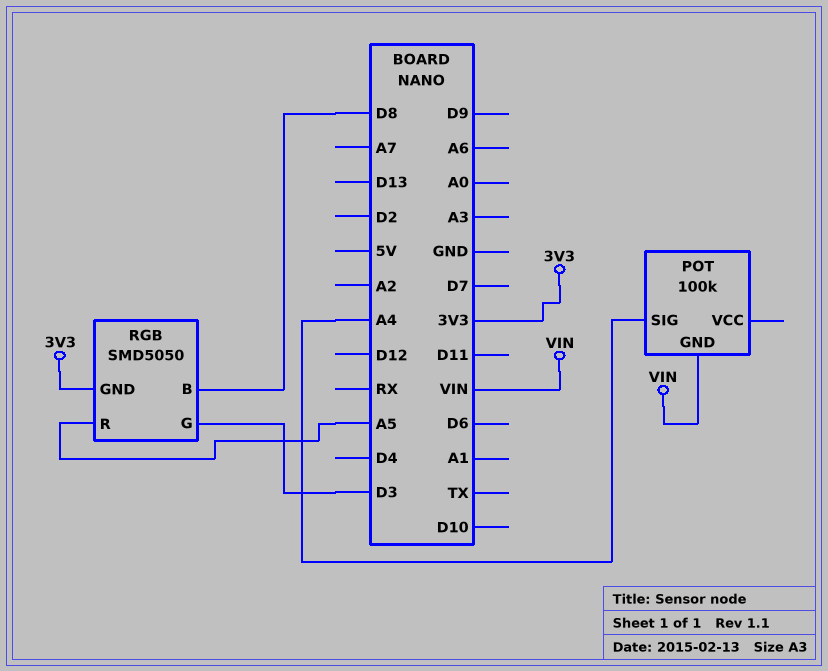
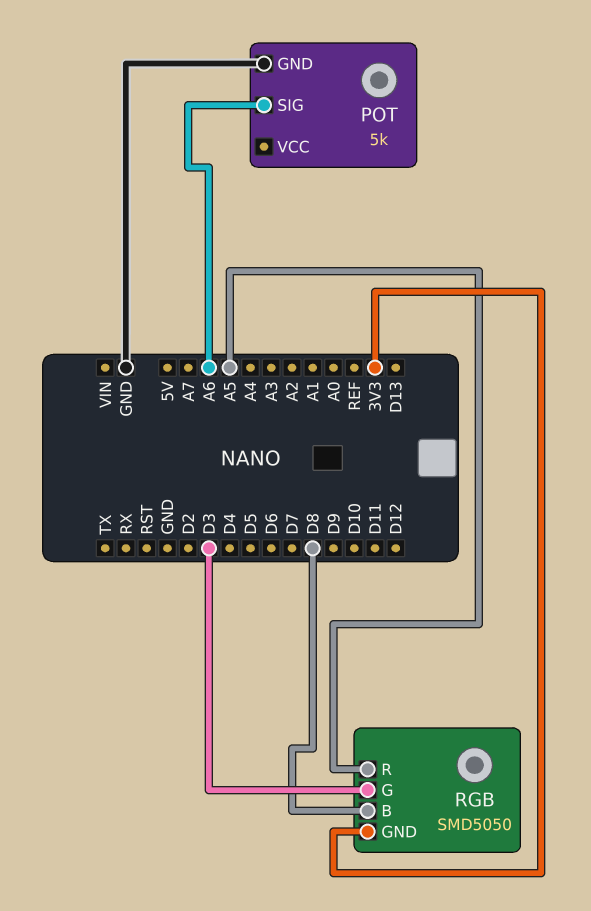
POT: 100k -> 5k
POT pin GND: VIN -> GND
POT pin SIG: A4 -> A6

